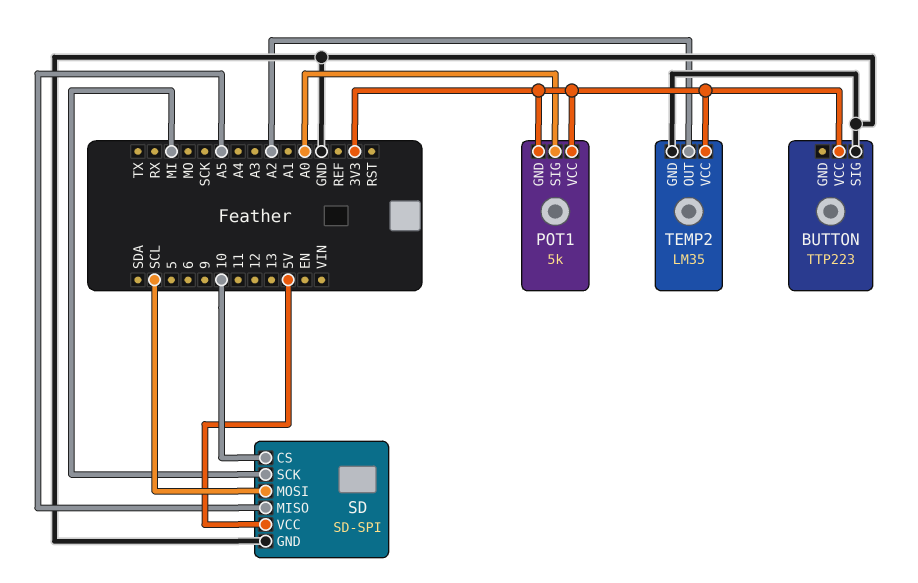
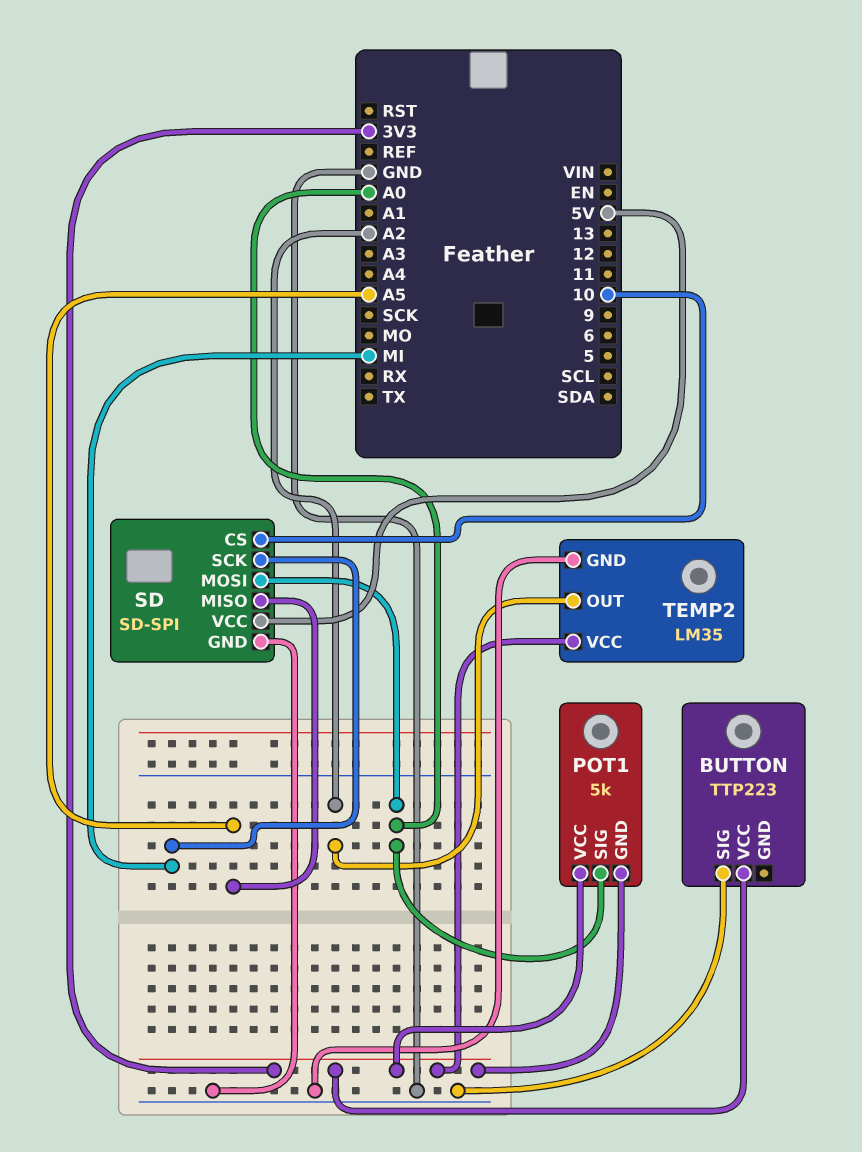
SD pin MOSI: SCL -> A0

